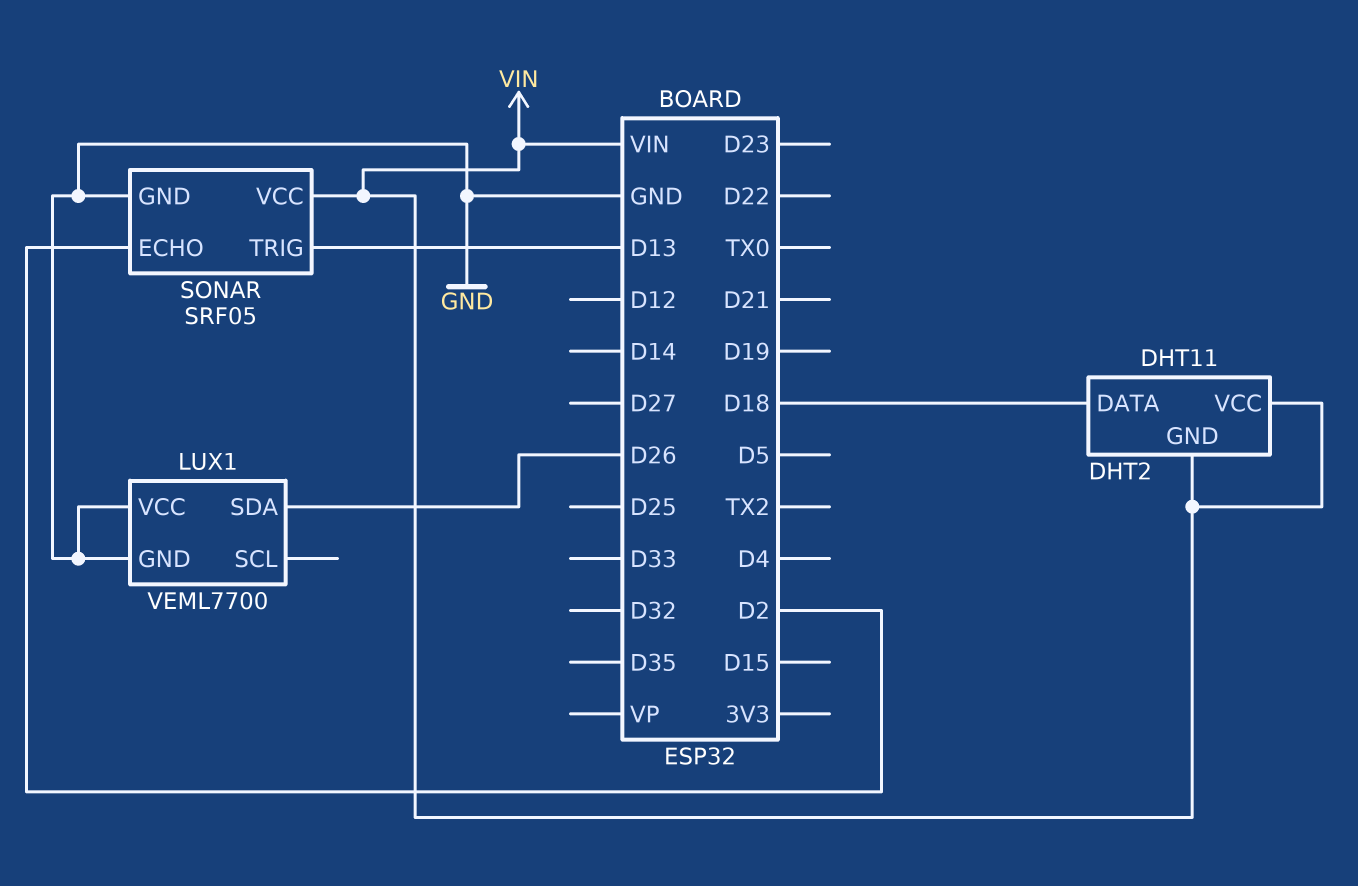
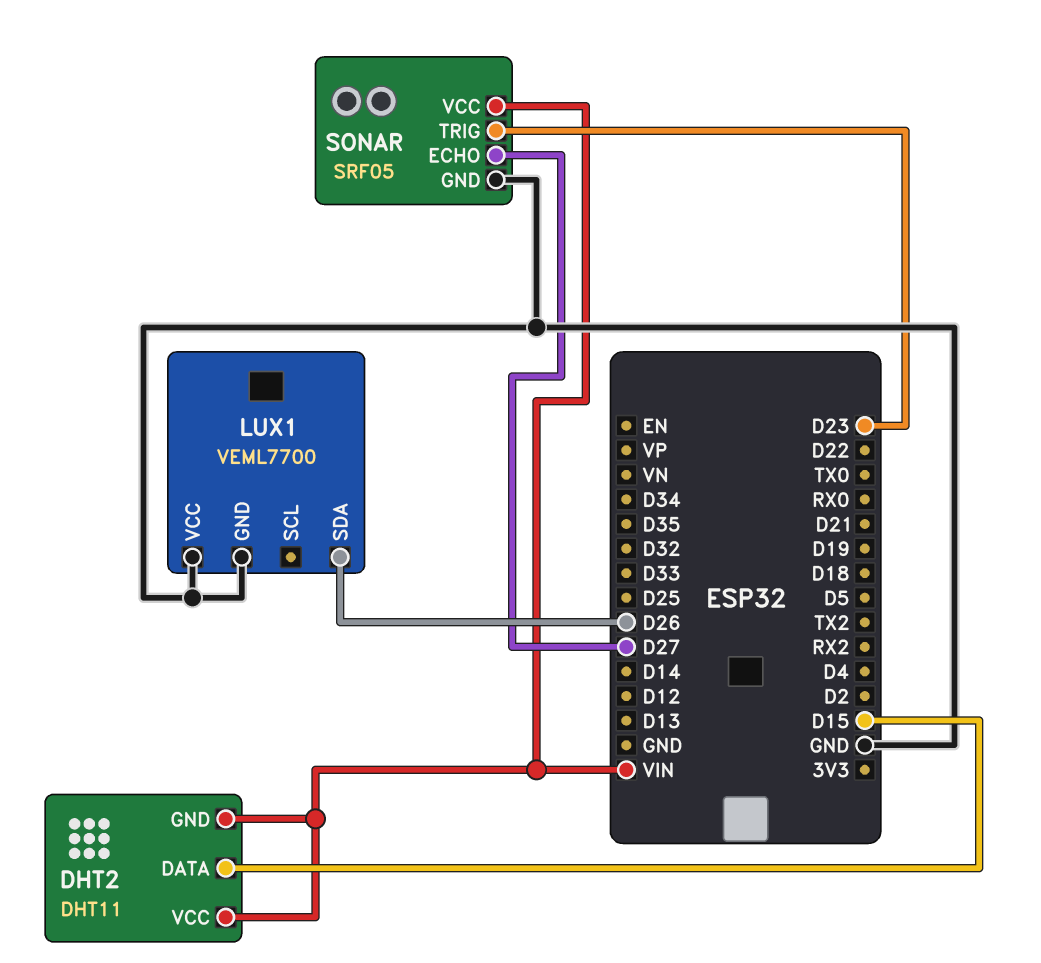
DHT2 pin DATA: D18 -> D15
SONAR pin ECHO: D2 -> D27
SONAR pin TRIG: D13 -> D23

